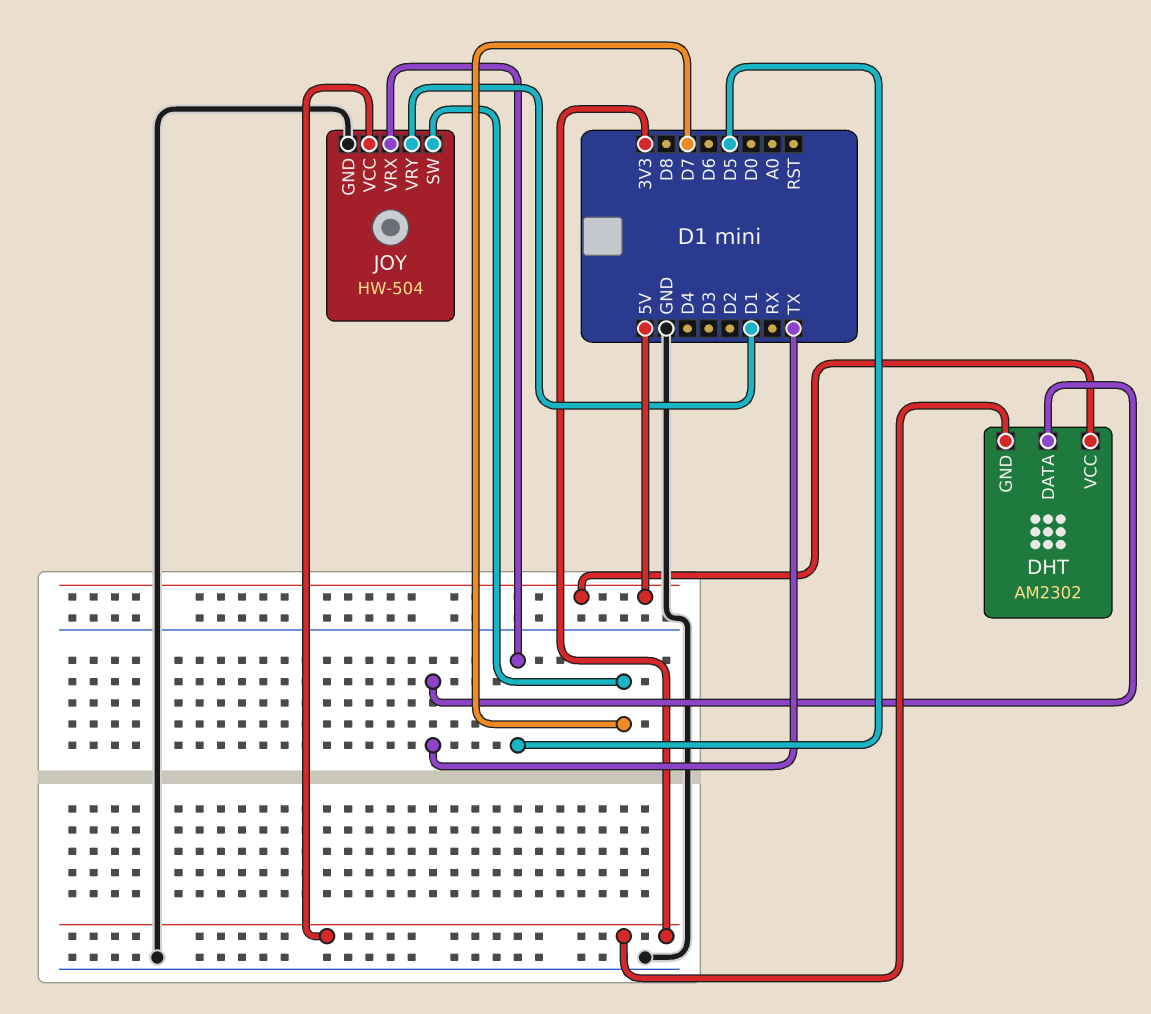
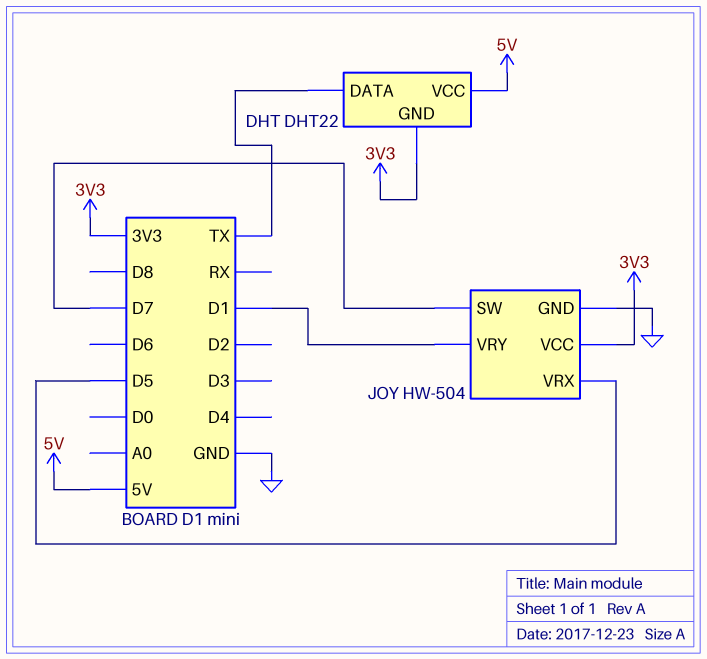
DHT: AM2302 -> DHT22

